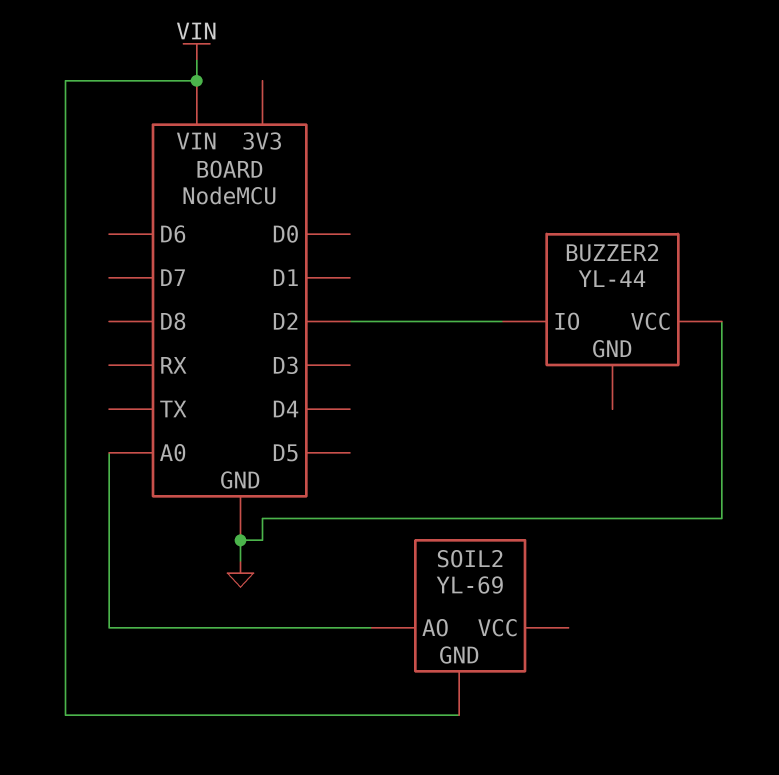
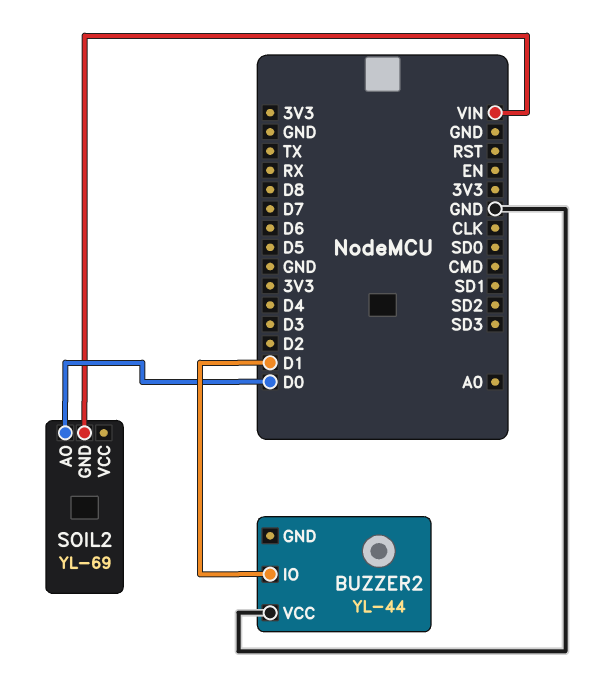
BUZZER2 pin IO: D2 -> D1
SOIL2 pin AO: A0 -> D0

